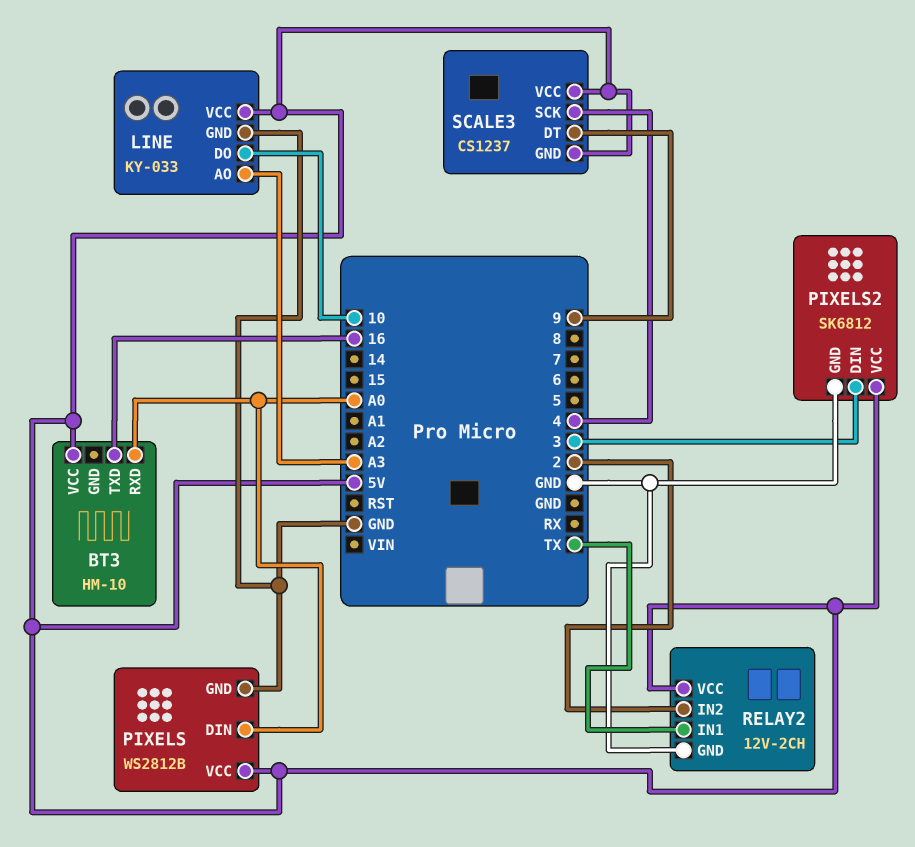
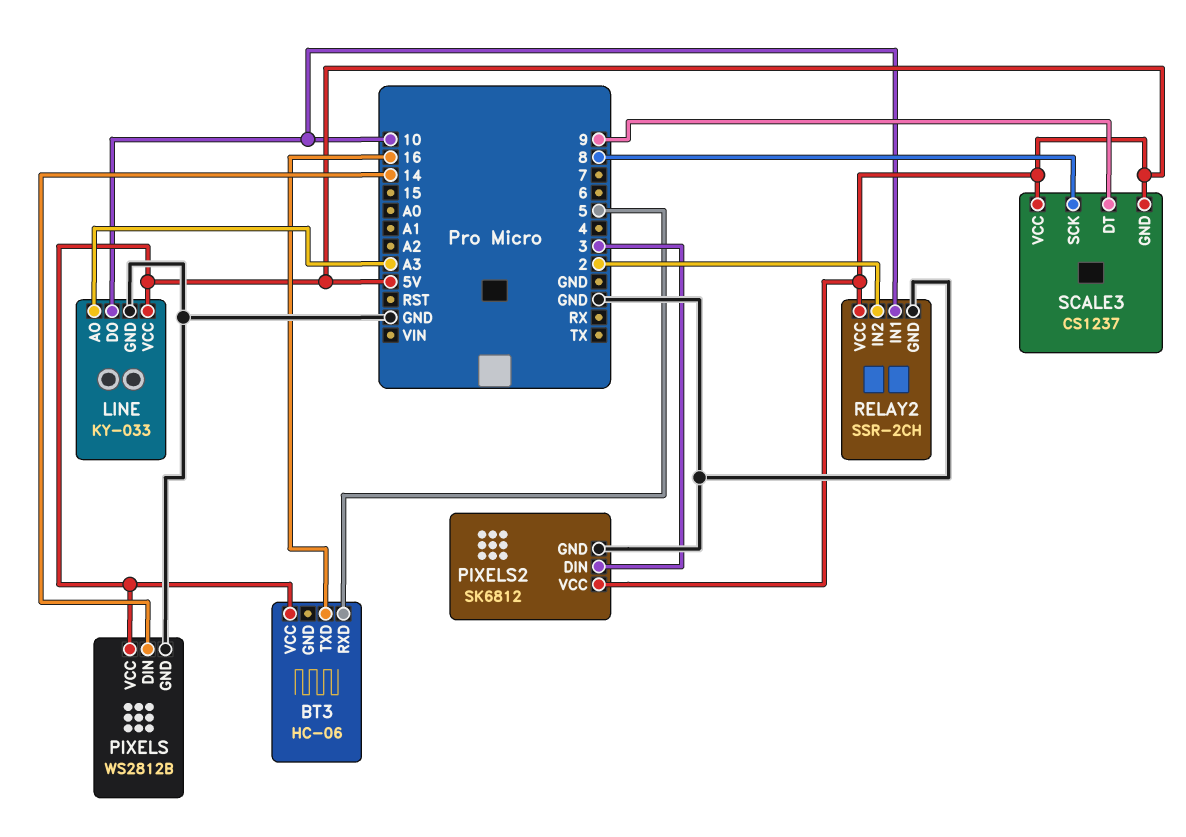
BT3: HM-10 -> HC-06
BT3 pin RXD: A0 -> 5
PIXELS pin DIN: A0 -> 14
RELAY2: 12V-2CH -> SSR-2CH
RELAY2 pin IN1: TX -> 10
SCALE3 pin SCK: 4 -> 8

